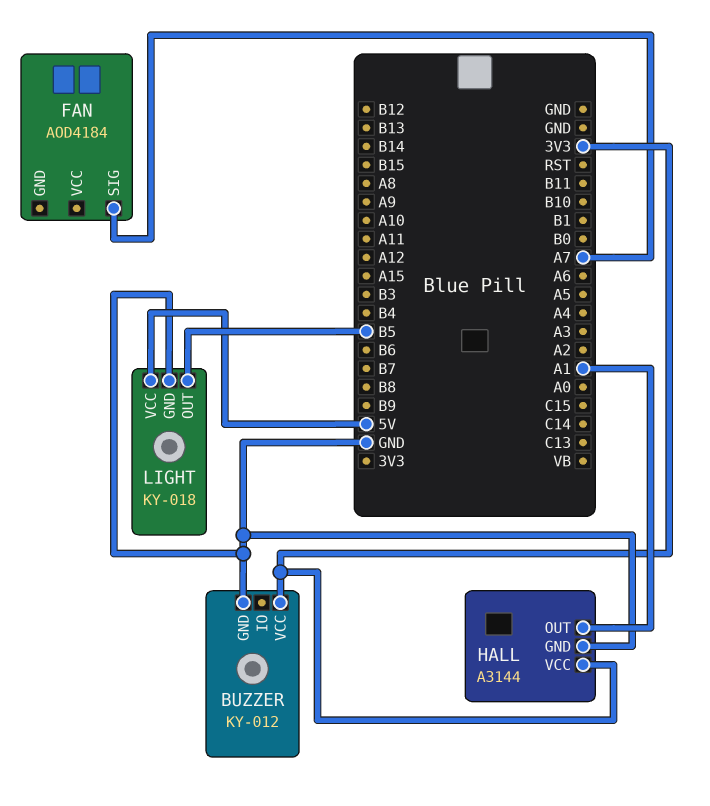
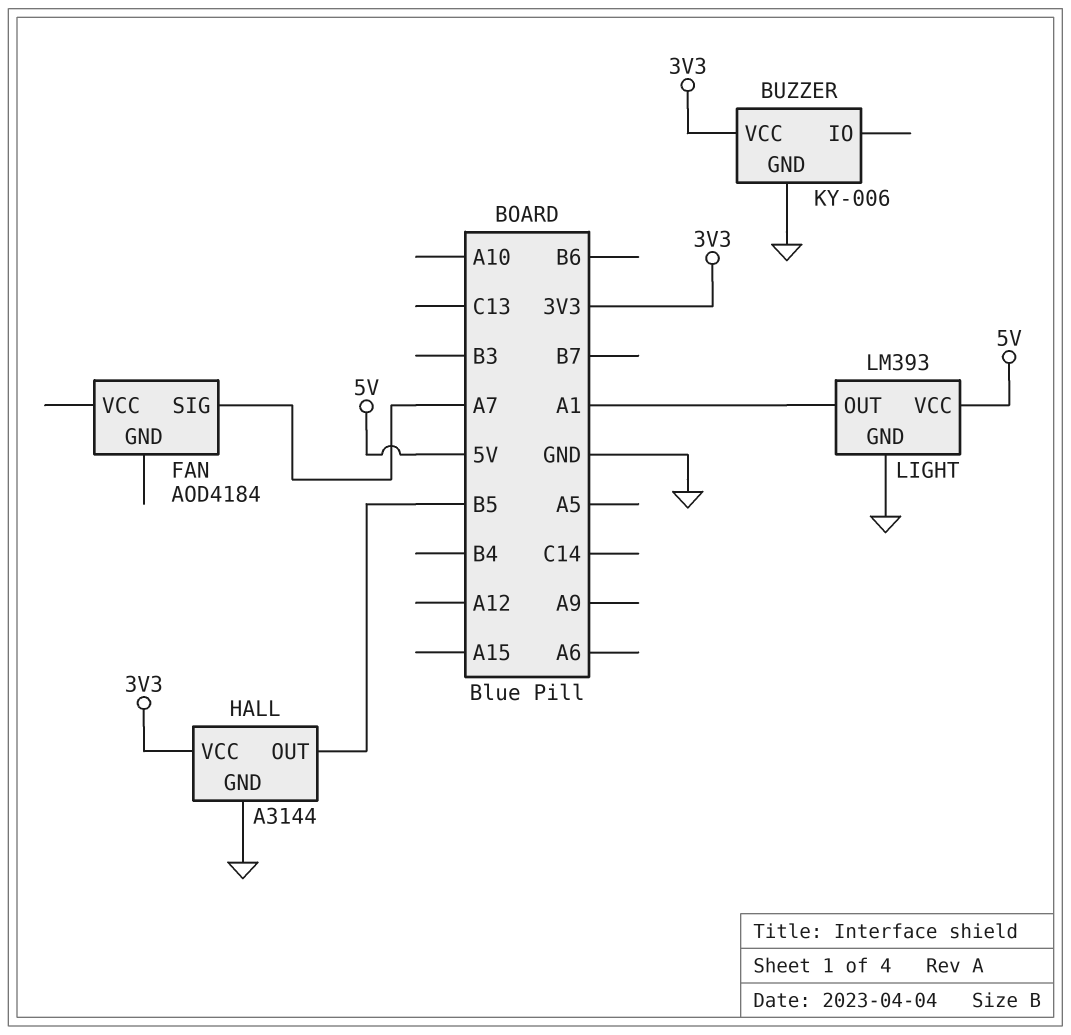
BUZZER: KY-012 -> KY-006
HALL pin OUT: A1 -> B5
LIGHT: KY-018 -> LM393
LIGHT pin OUT: B5 -> A1

